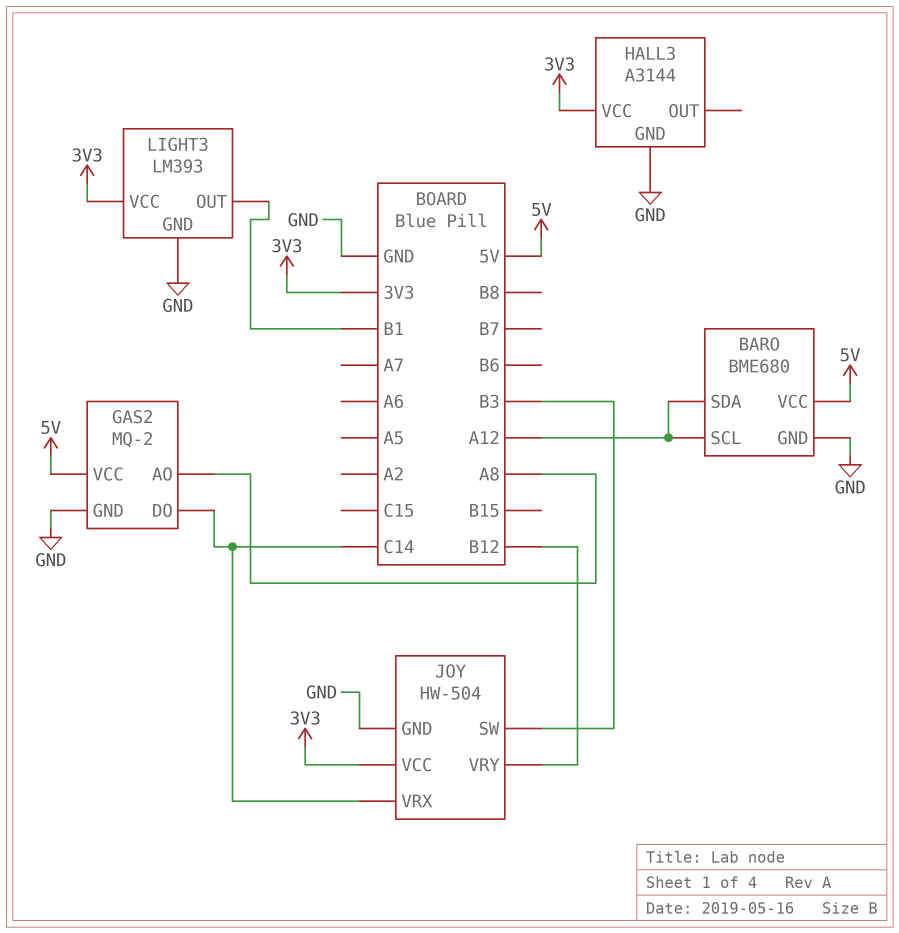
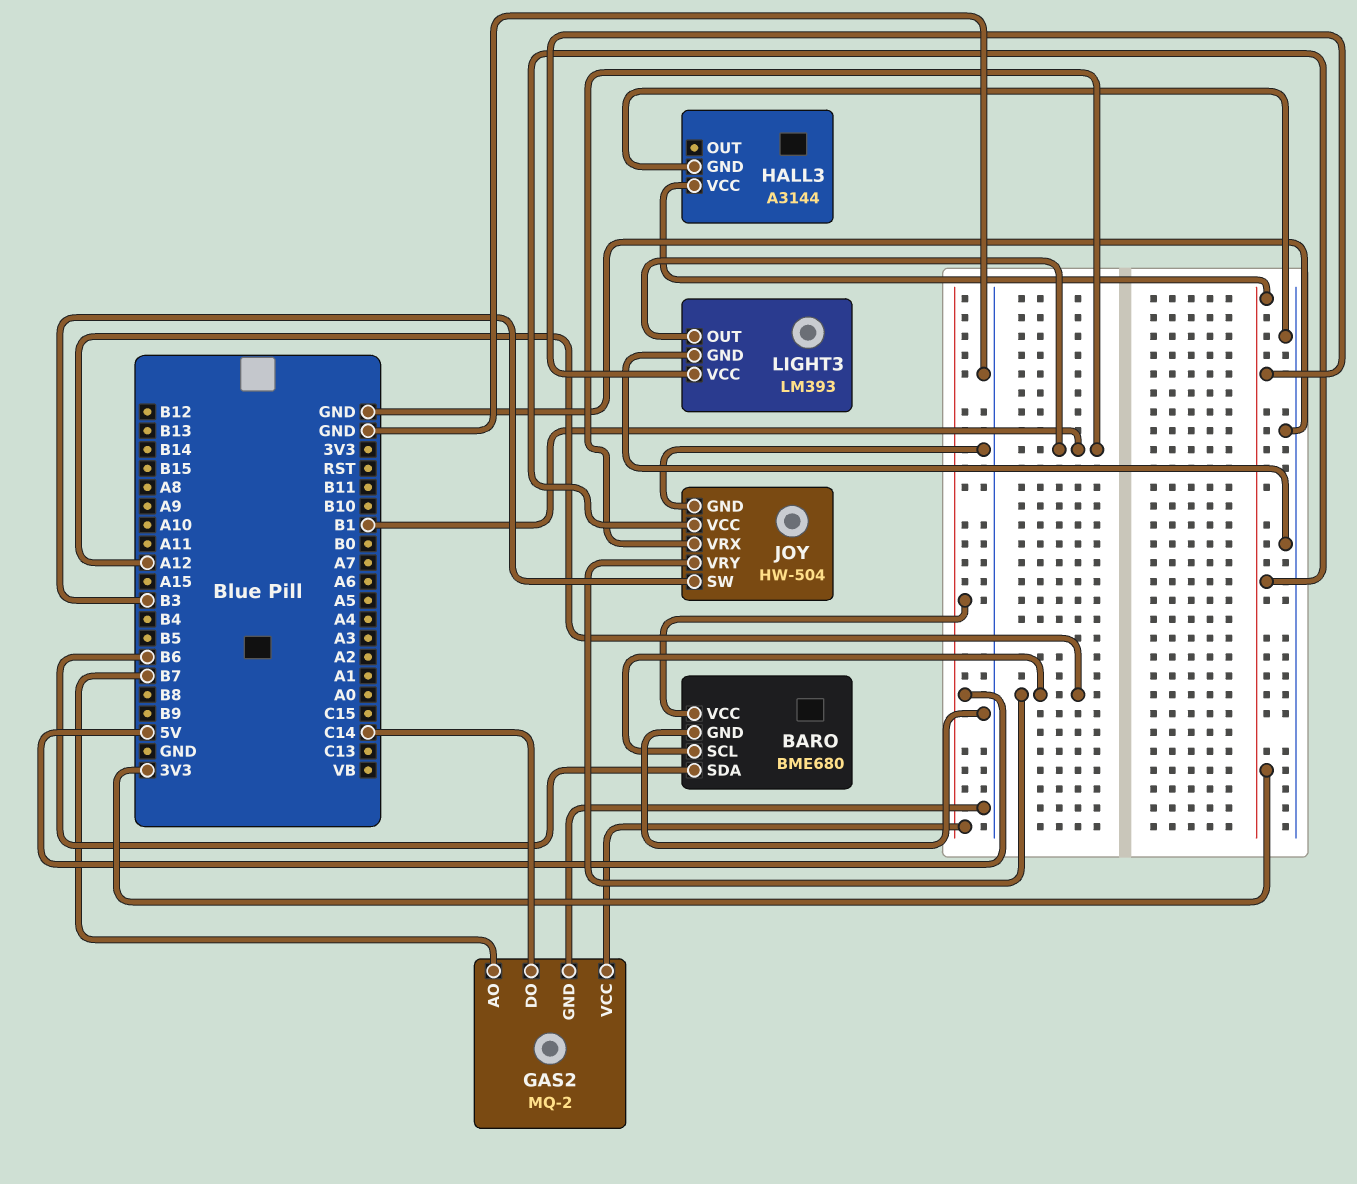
BARO pin SDA: A12 -> B6
GAS2 pin AO: A8 -> B7
JOY pin VRX: C14 -> B1
JOY pin VRY: B12 -> A12

